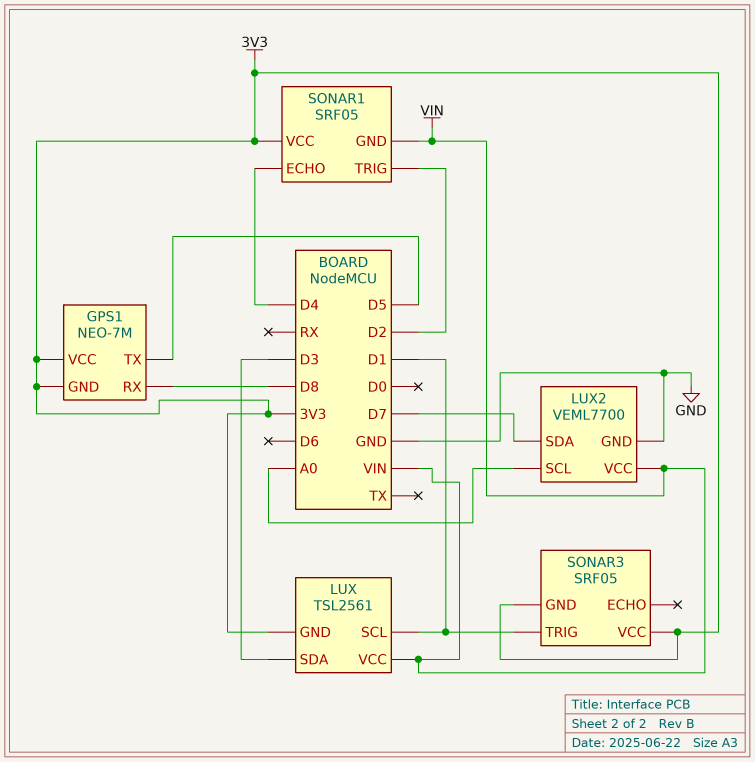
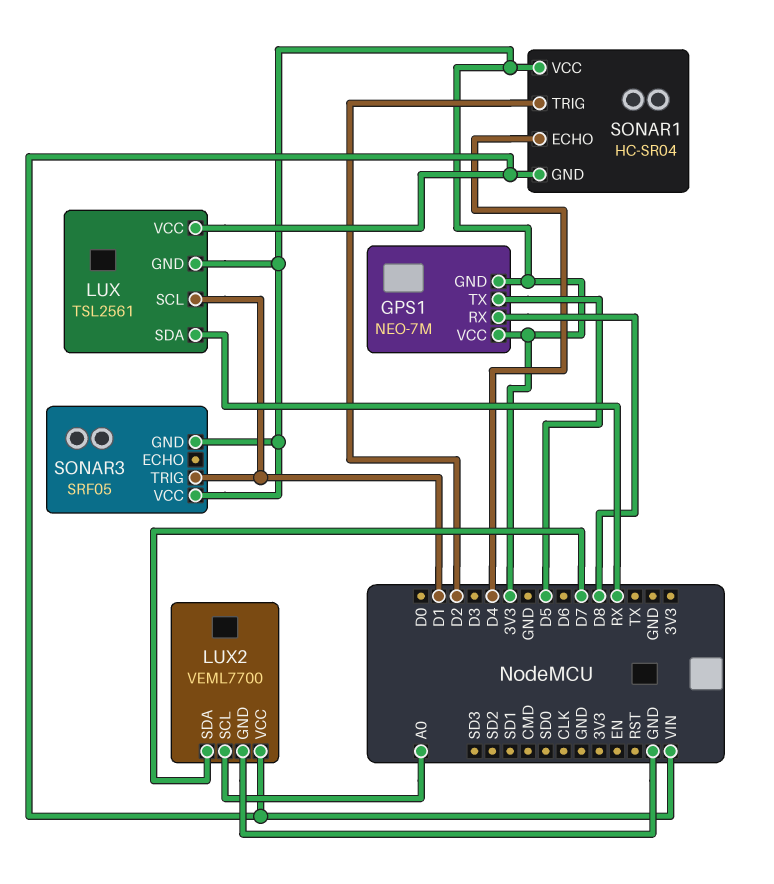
LUX pin SDA: D3 -> RX
SONAR1: SRF05 -> HC-SR04

